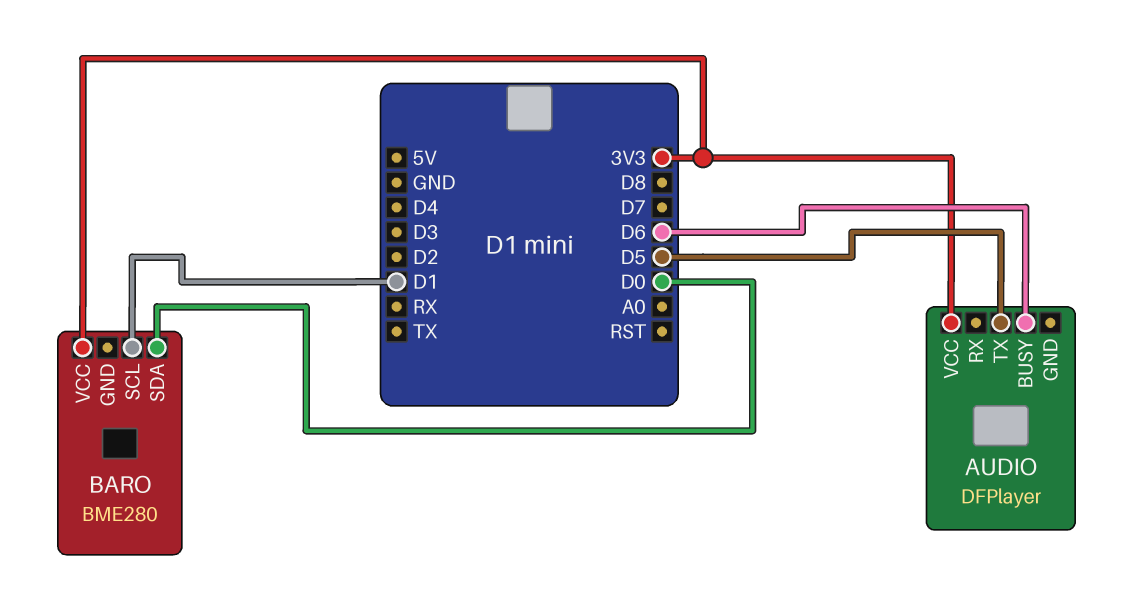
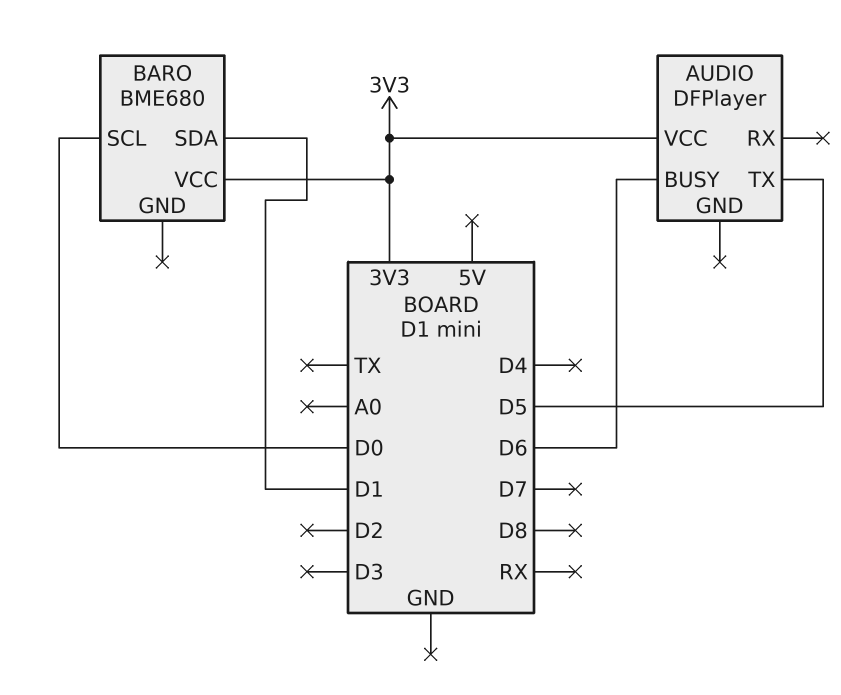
BARO: BME280 -> BME680
BARO pin SCL: D1 -> D0
BARO pin SDA: D0 -> D1

